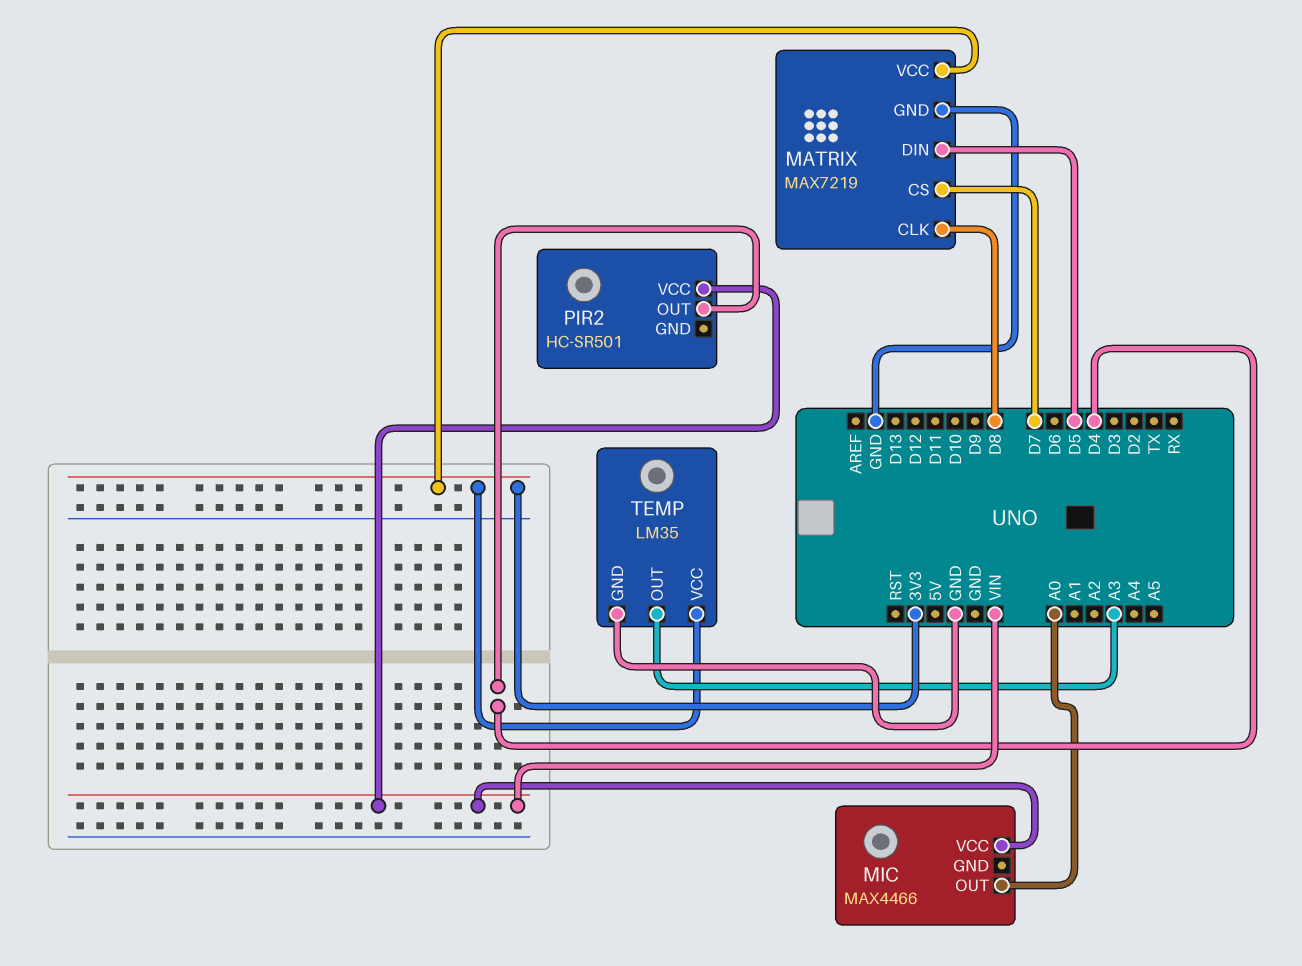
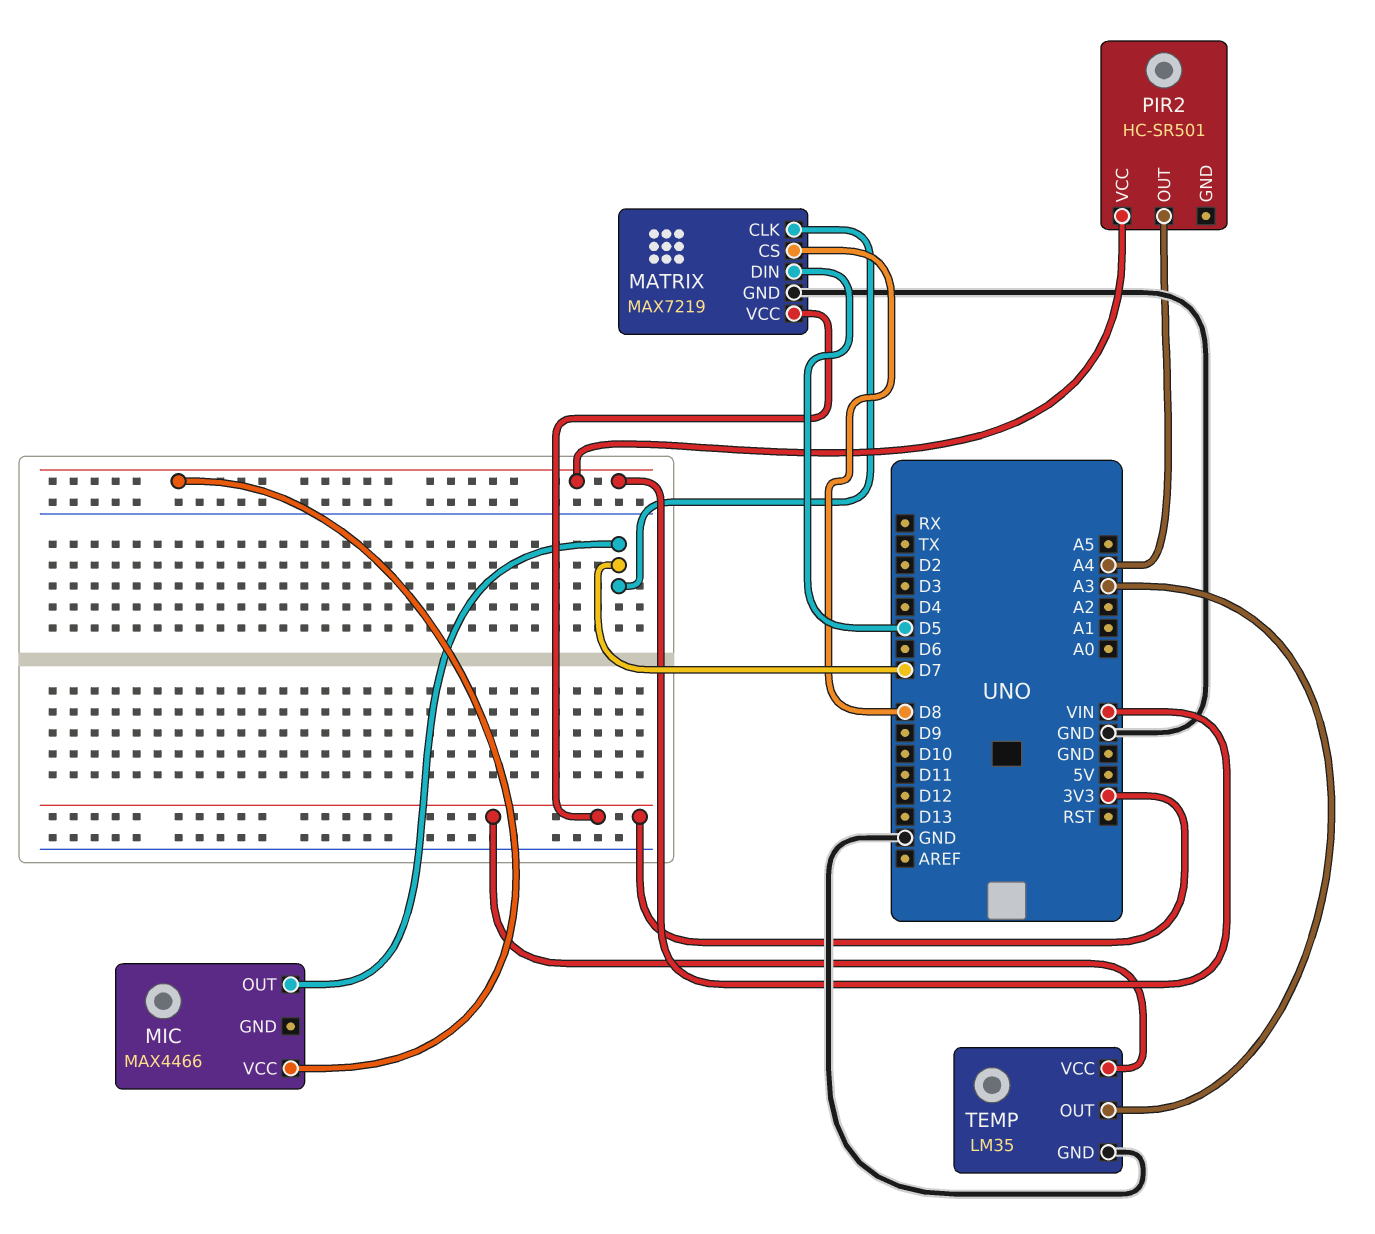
MATRIX pin CLK: D8 -> D7
MATRIX pin CS: D7 -> D8
MIC pin OUT: A0 -> D7
PIR2 pin OUT: D4 -> A4

